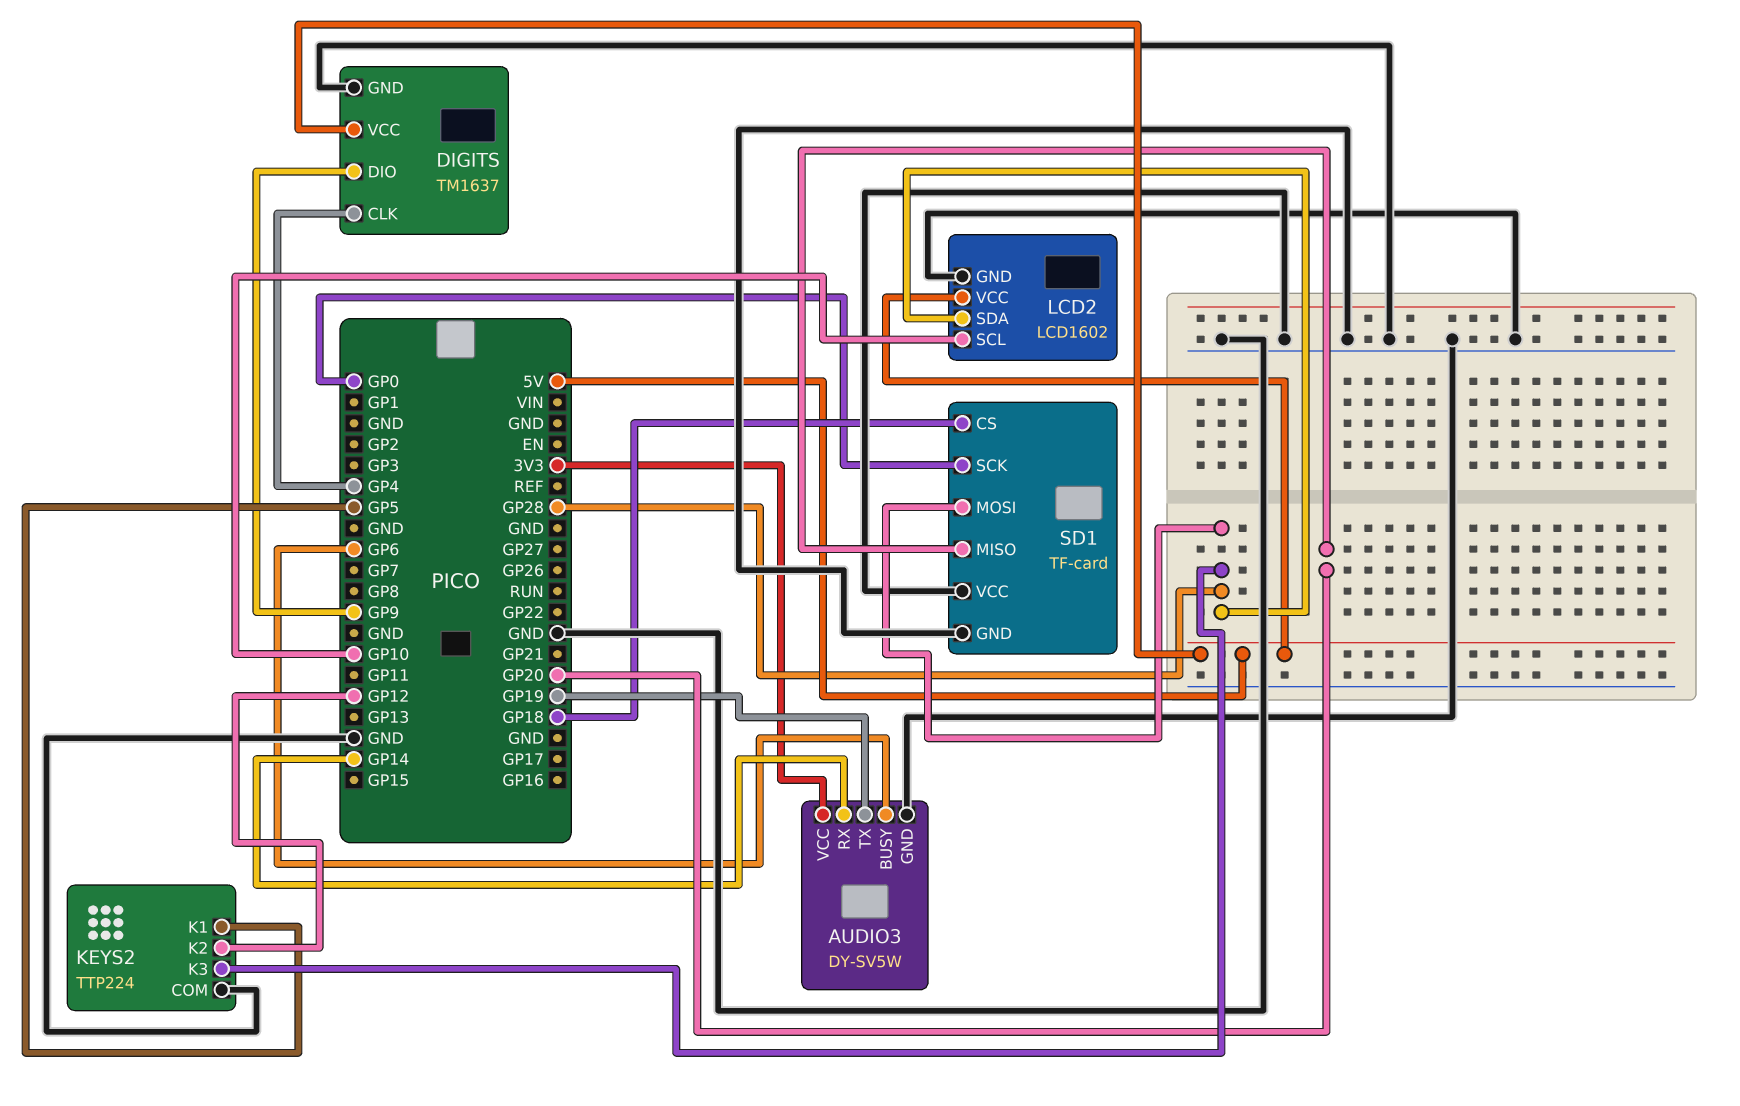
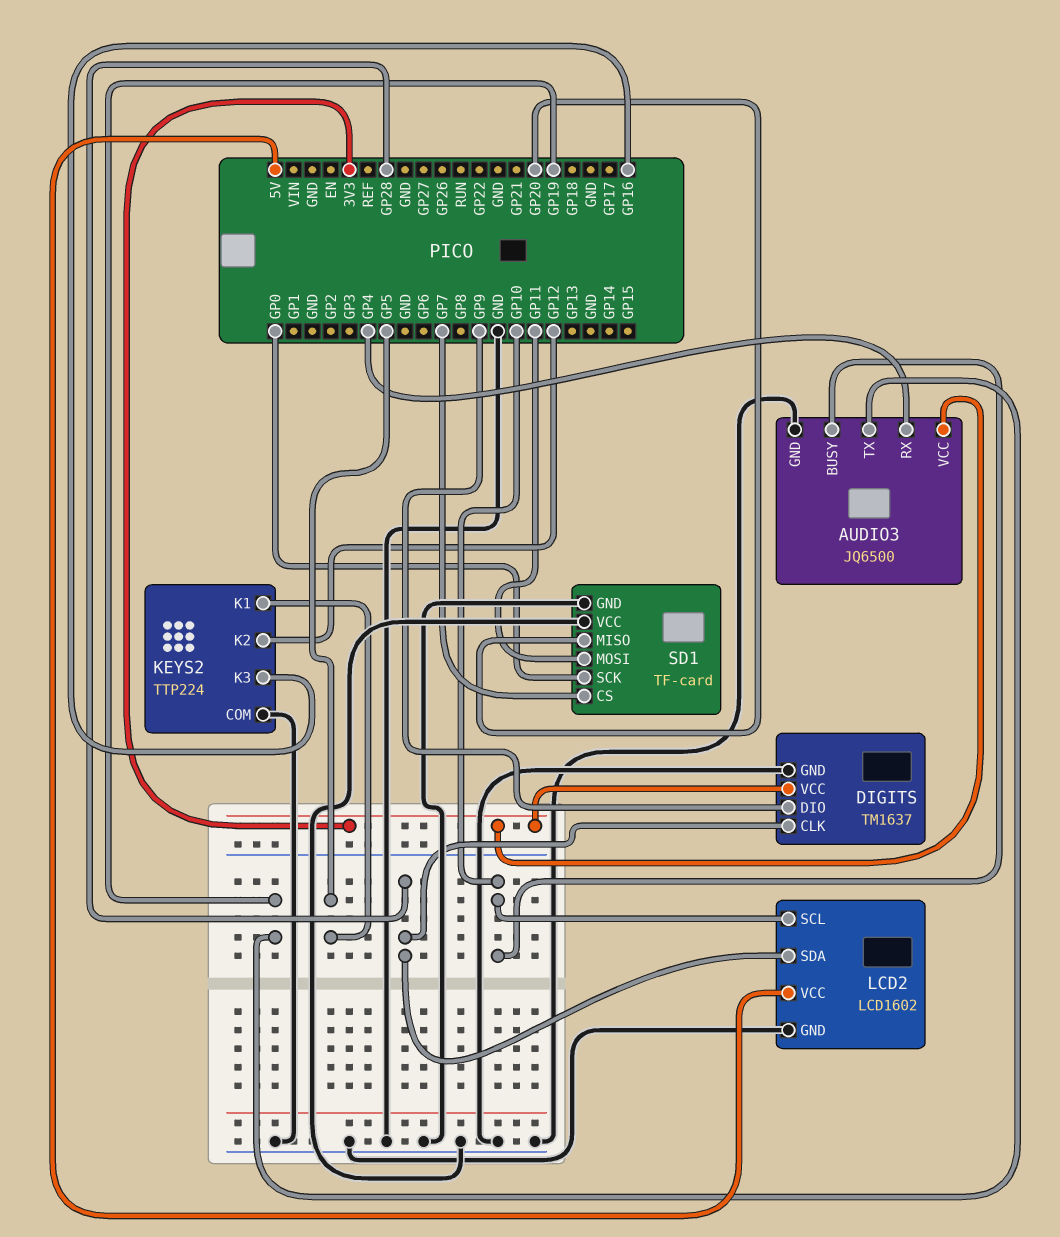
AUDIO3: DY-SV5W -> JQ6500
AUDIO3 pin BUSY: GP6 -> GP10
AUDIO3 pin RX: GP14 -> GP4
DIGITS pin CLK: GP4 -> GP28
DIGITS pin VCC: 5V -> 3V3
KEYS2 pin K3: GP28 -> GP16
SD1 pin CS: GP18 -> GP7
SD1 pin MOSI: GP28 -> GP11

